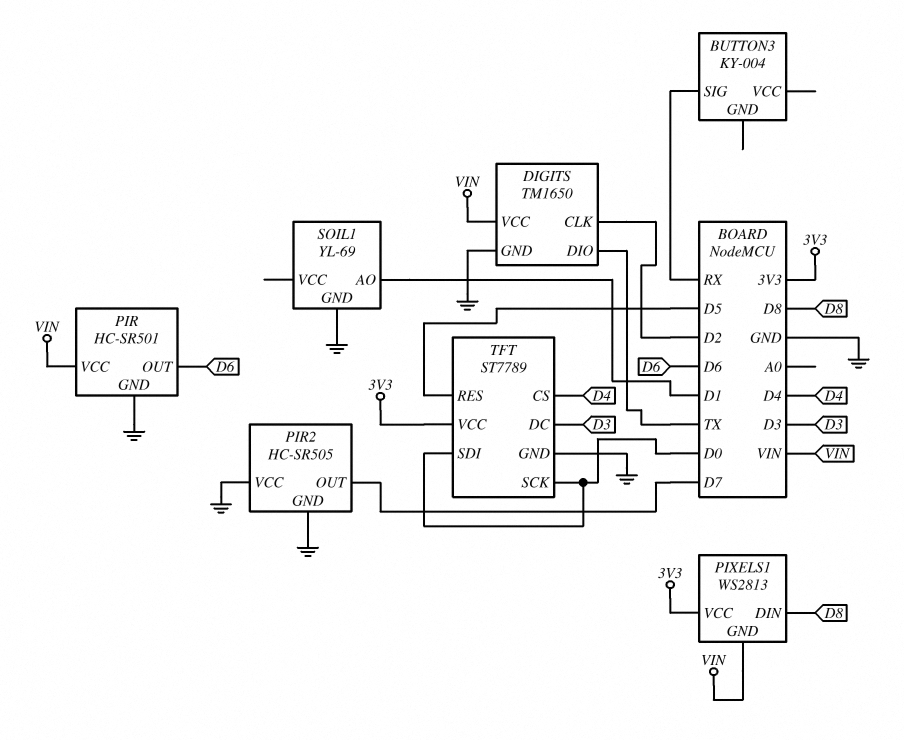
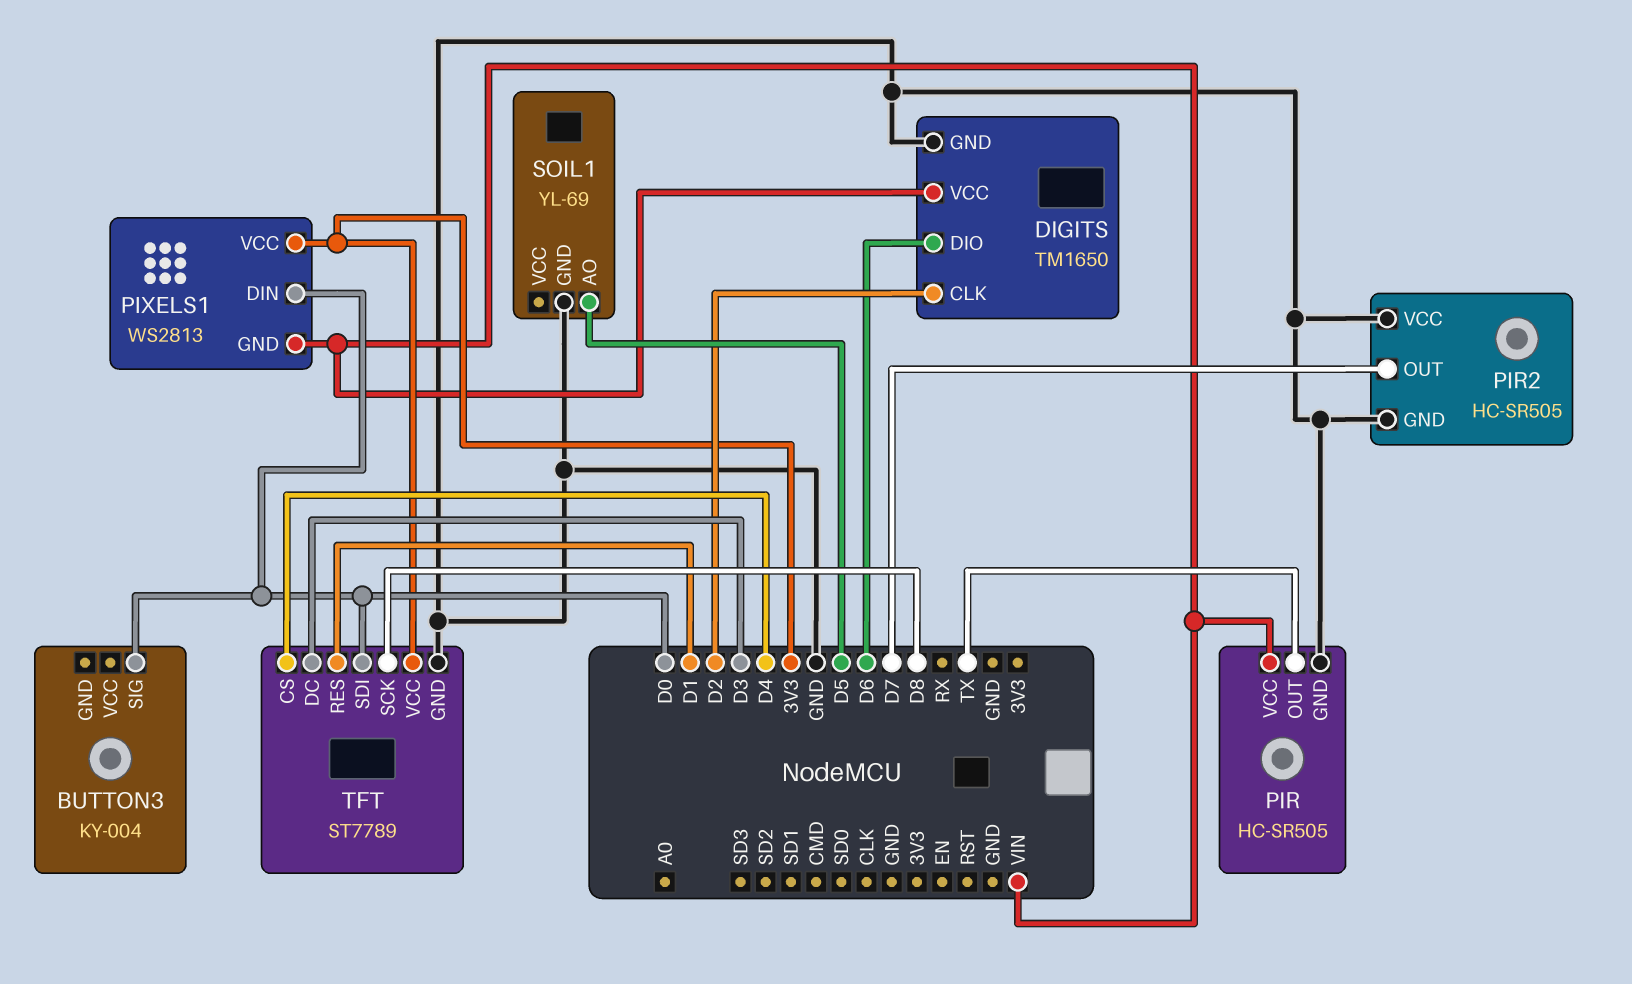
BUTTON3 pin SIG: RX -> D0
DIGITS pin DIO: TX -> D6
PIR: HC-SR501 -> HC-SR505
PIR pin OUT: D6 -> TX
PIXELS1 pin DIN: D8 -> D0
SOIL1 pin AO: D1 -> D5
TFT pin RES: D5 -> D1
TFT pin SCK: D0 -> D8

